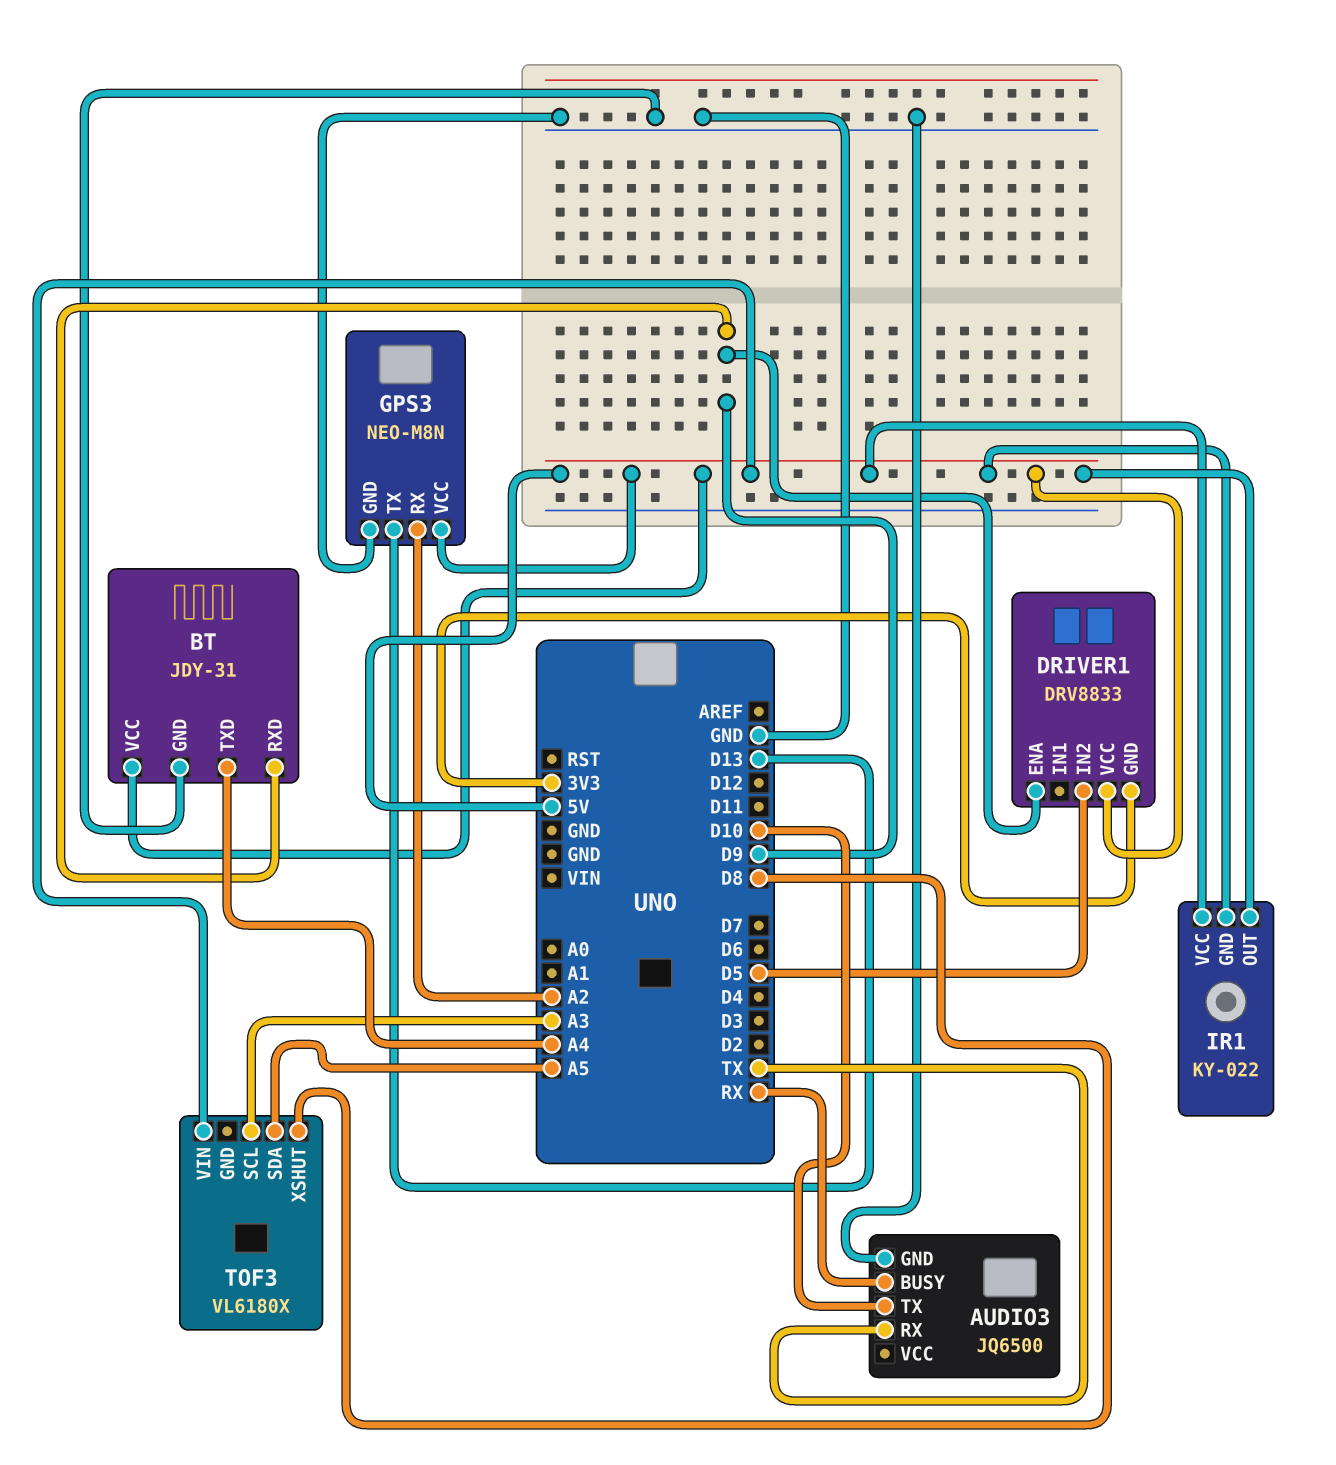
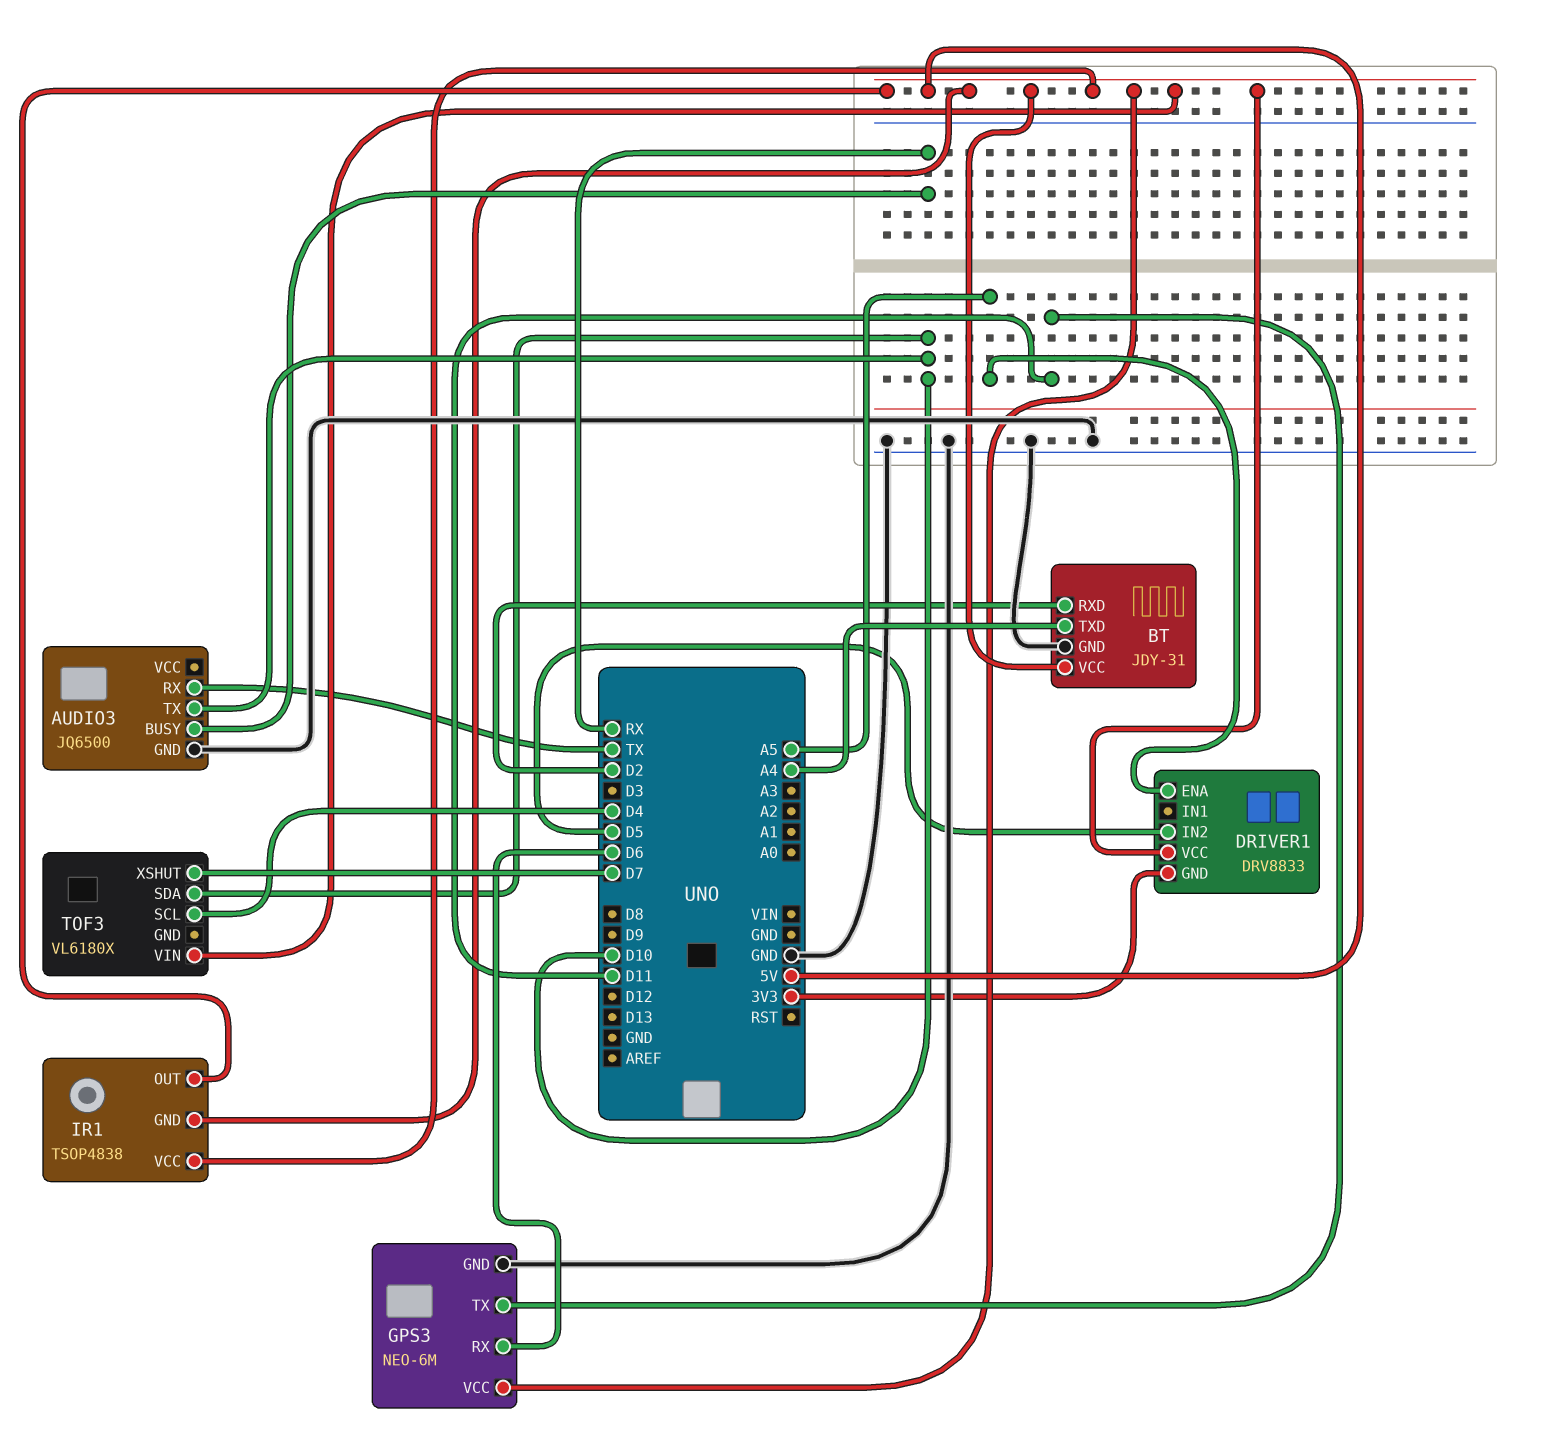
BT pin RXD: D9 -> D2
DRIVER1 pin ENA: D9 -> A5
GPS3: NEO-M8N -> NEO-6M
GPS3 pin RX: A2 -> D6
GPS3 pin TX: D13 -> D11
IR1: KY-022 -> TSOP4838
TOF3 pin SCL: A3 -> D4
TOF3 pin SDA: A5 -> D10
TOF3 pin XSHUT: D8 -> D7

